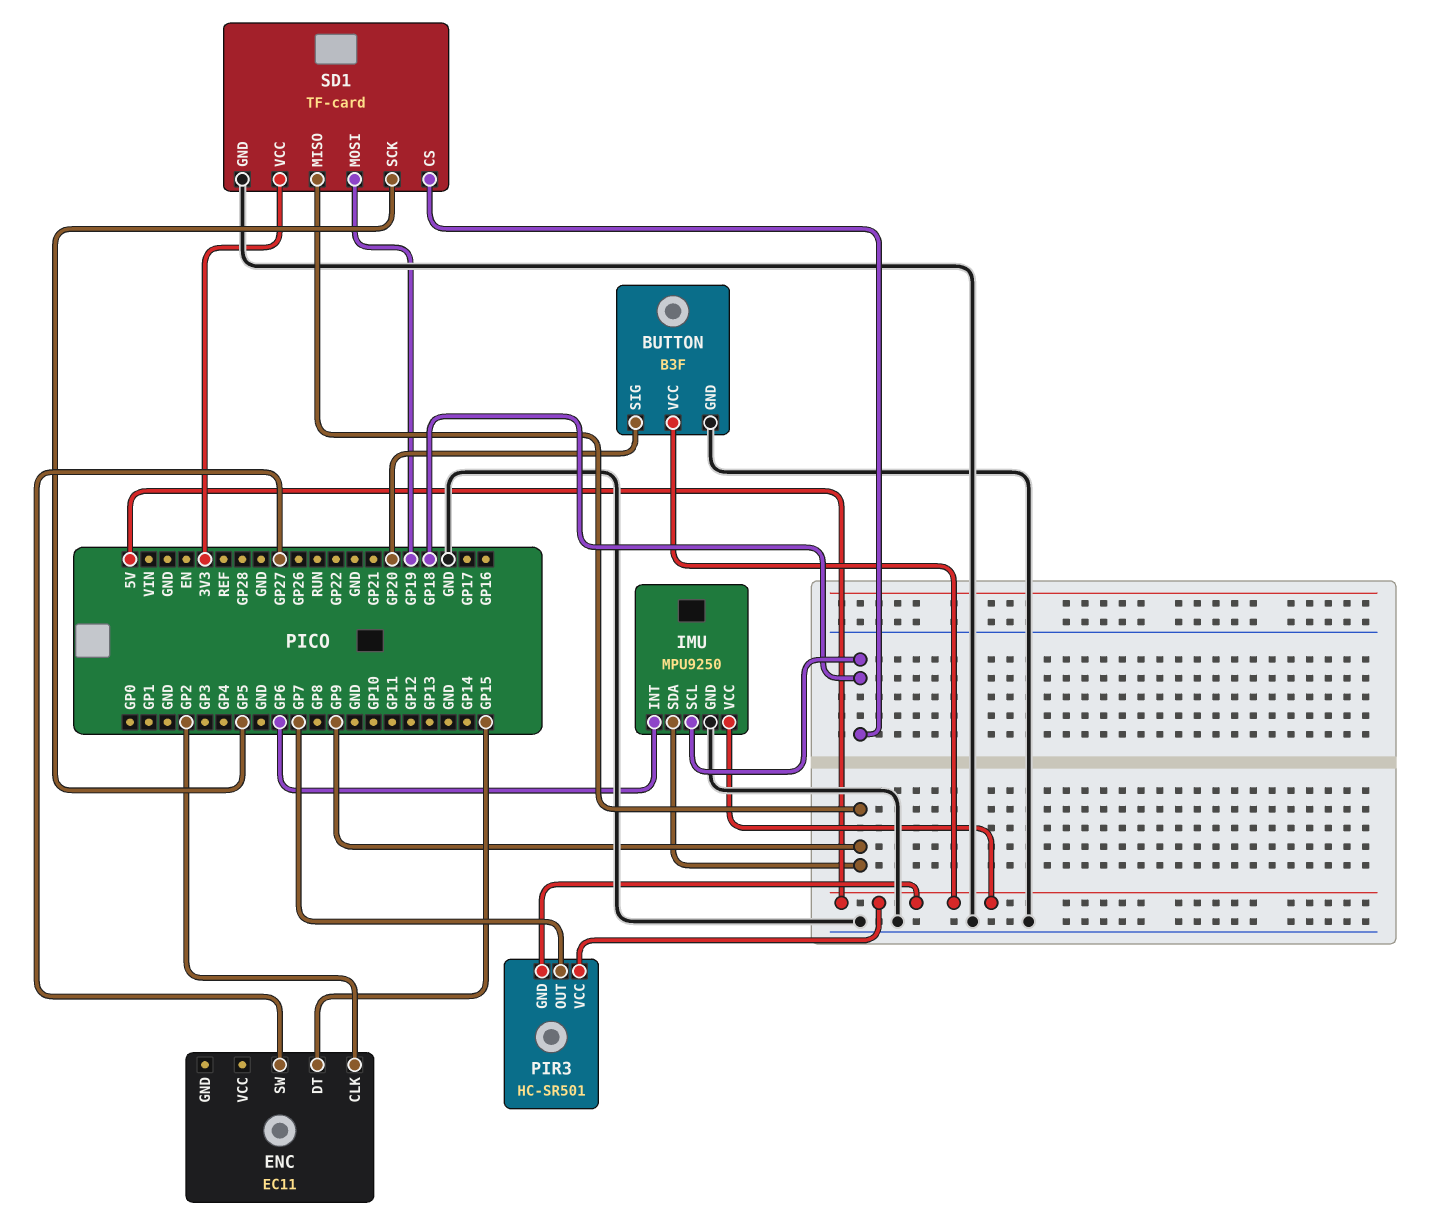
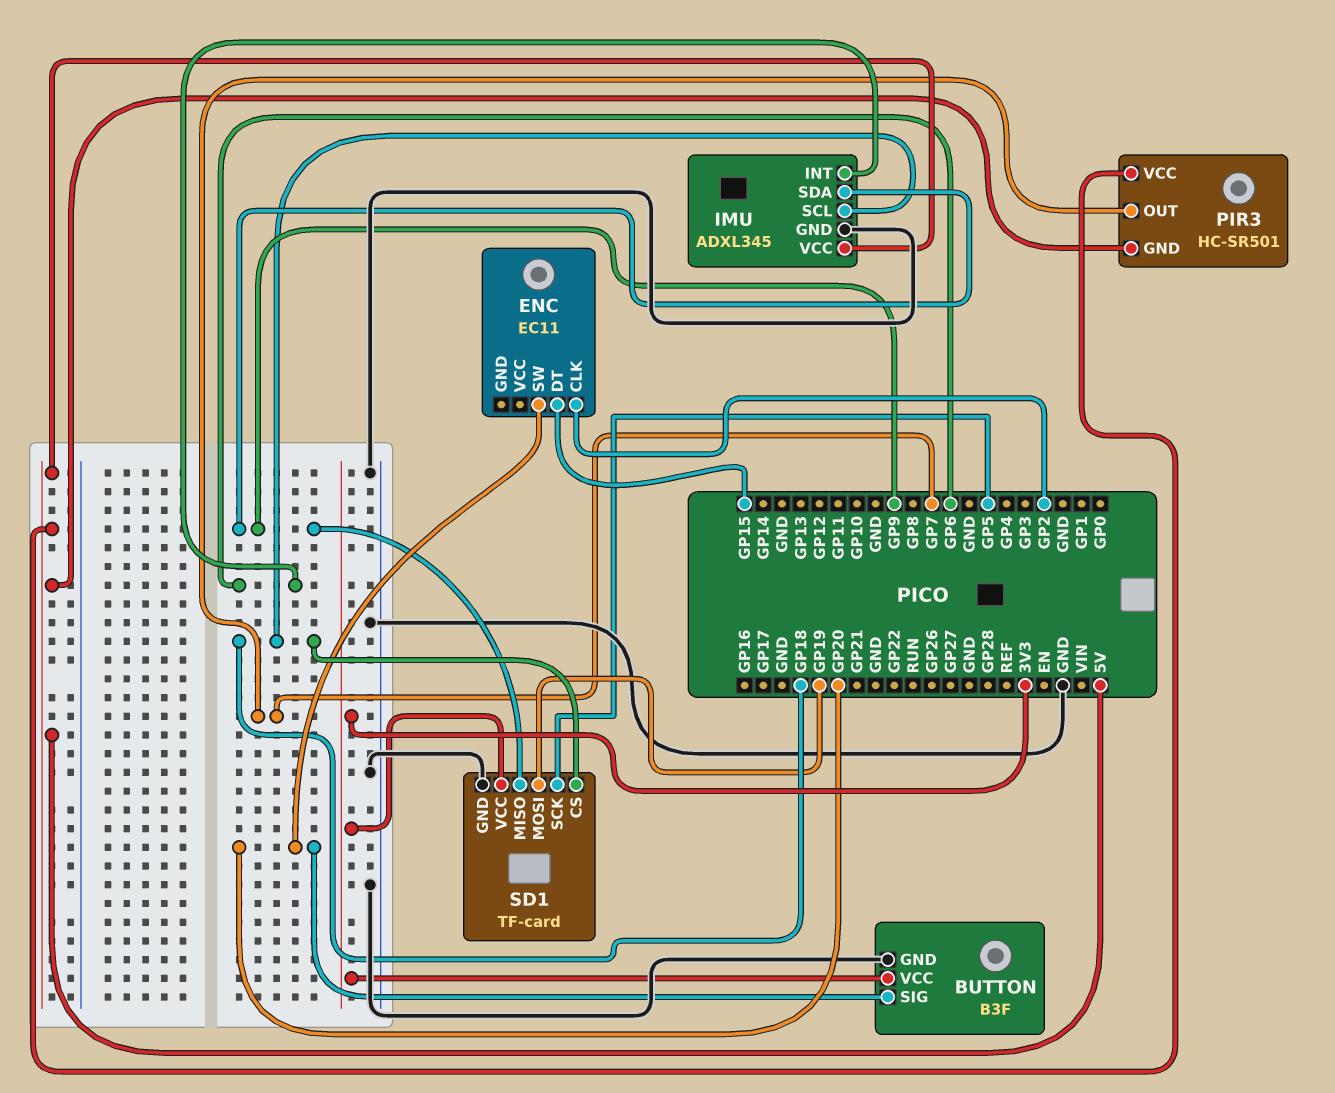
BUTTON pin VCC: 5V -> 3V3
ENC pin SW: GP27 -> GP20
IMU: MPU9250 -> ADXL345

